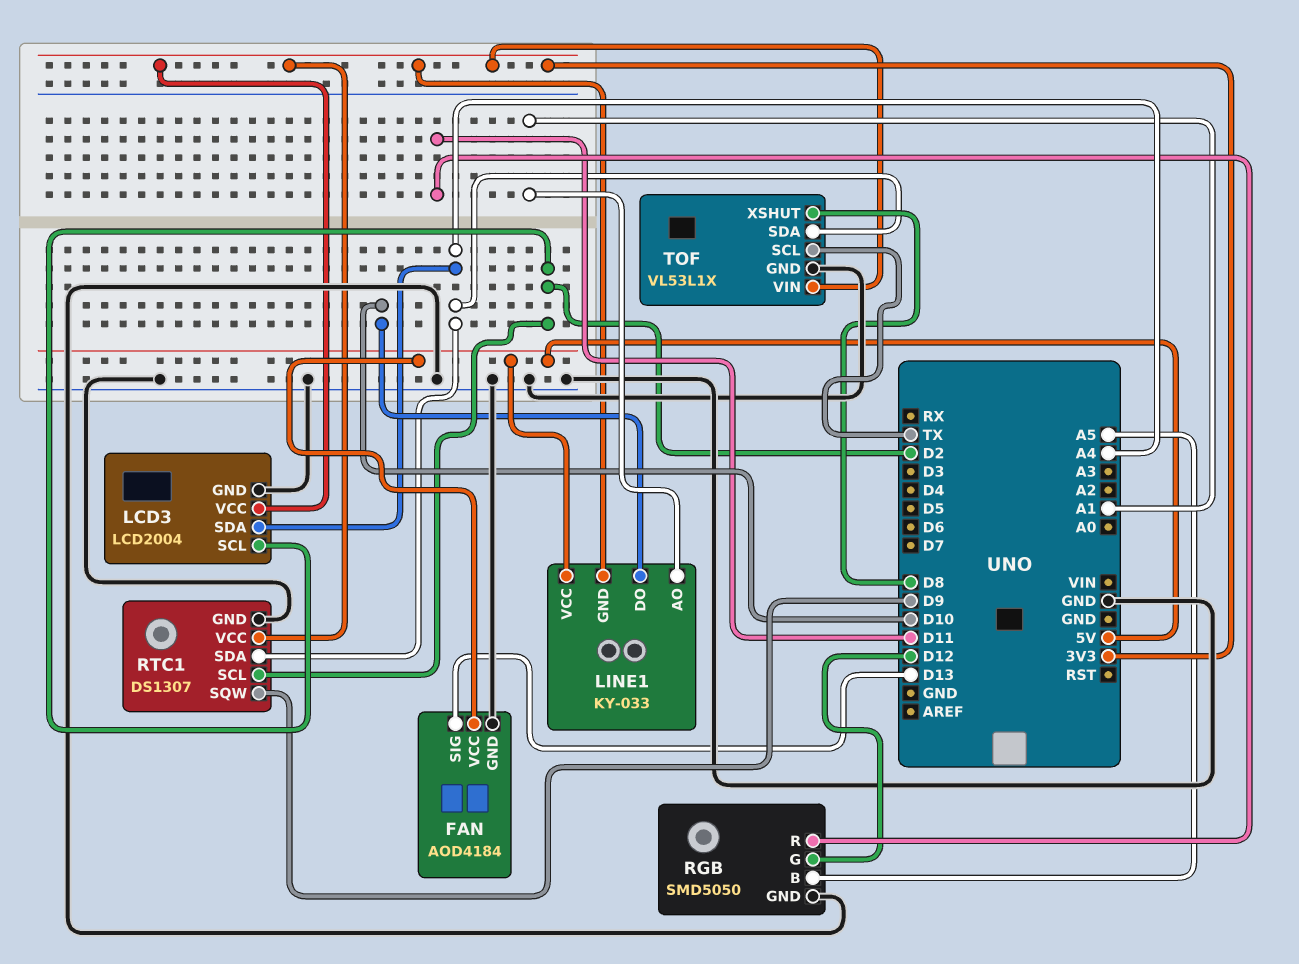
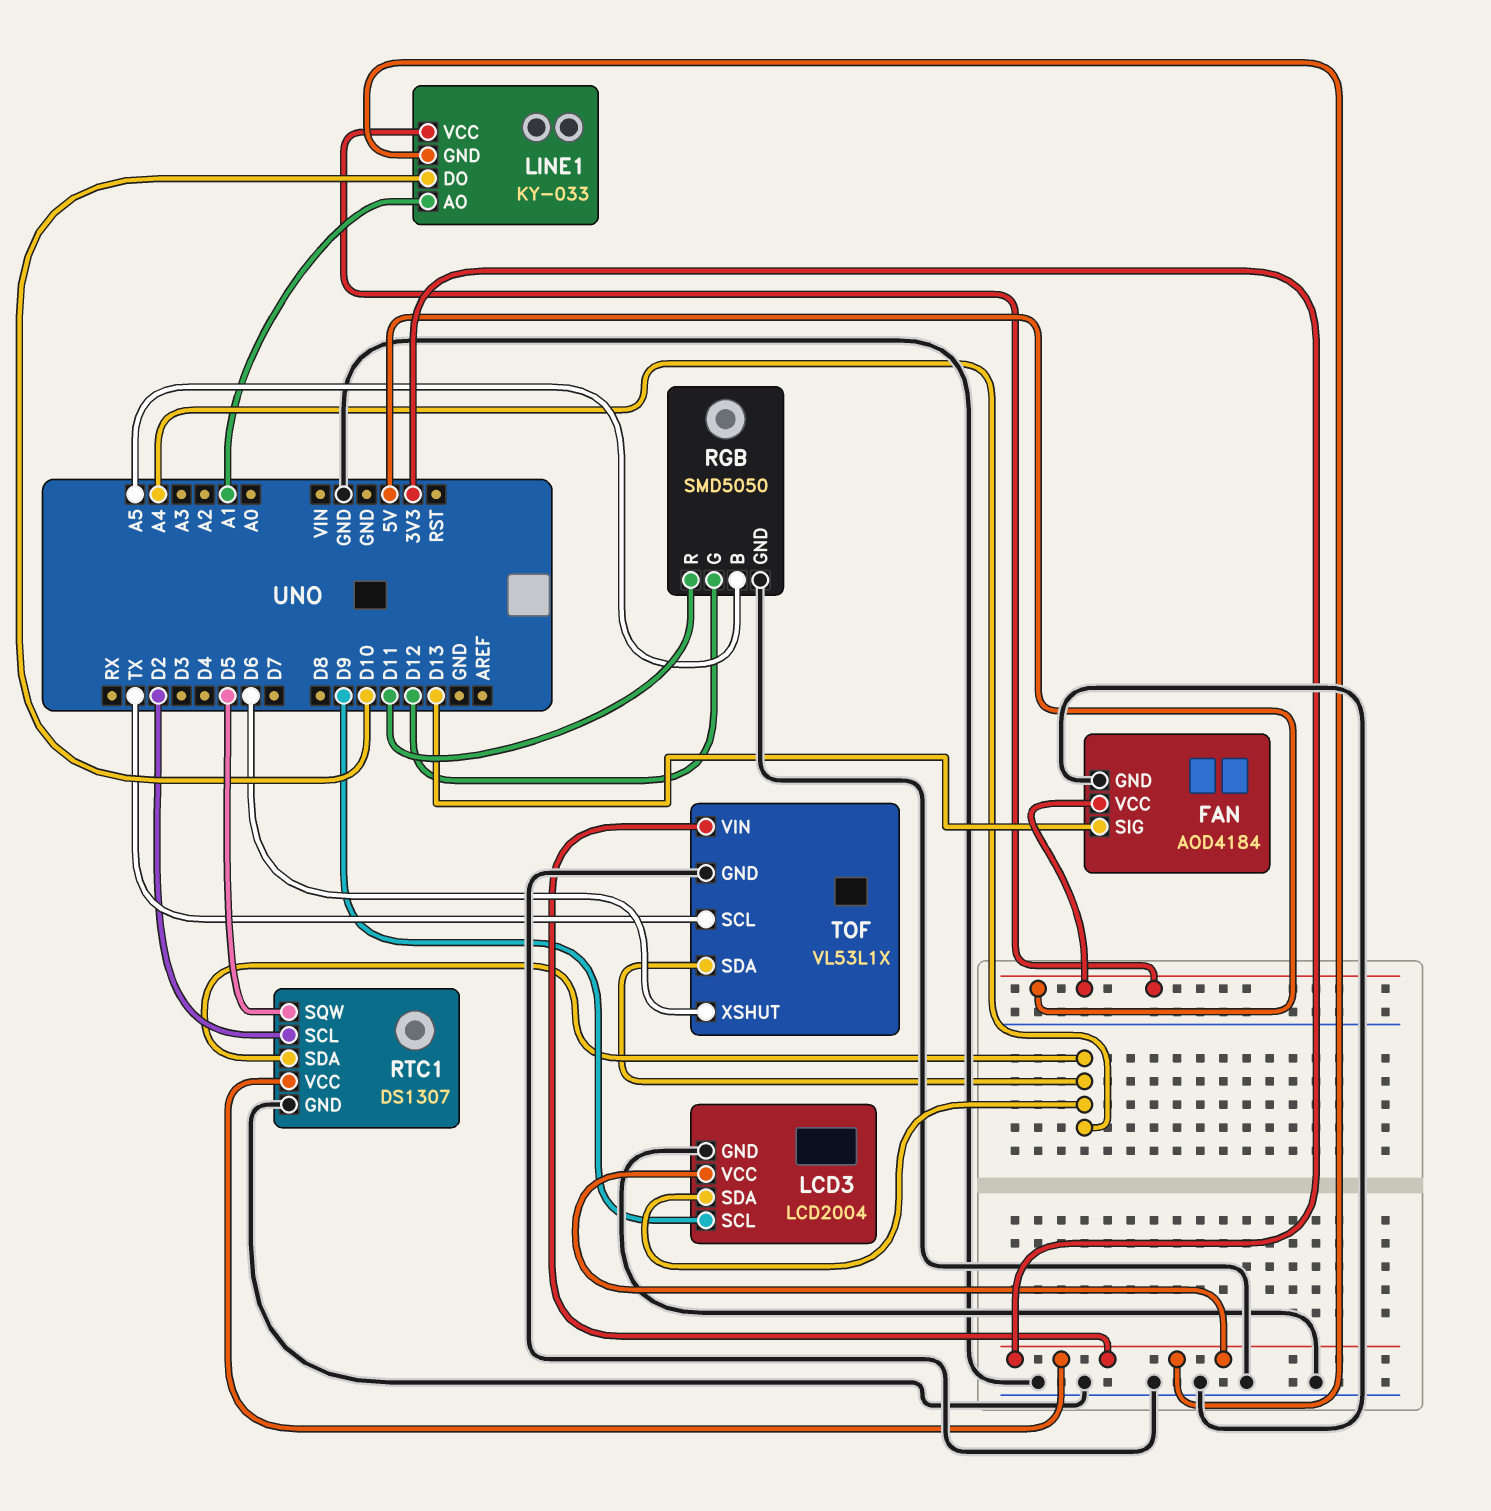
LCD3 pin SCL: D2 -> D9
RTC1 pin SQW: D9 -> D5
TOF pin XSHUT: D8 -> D6

